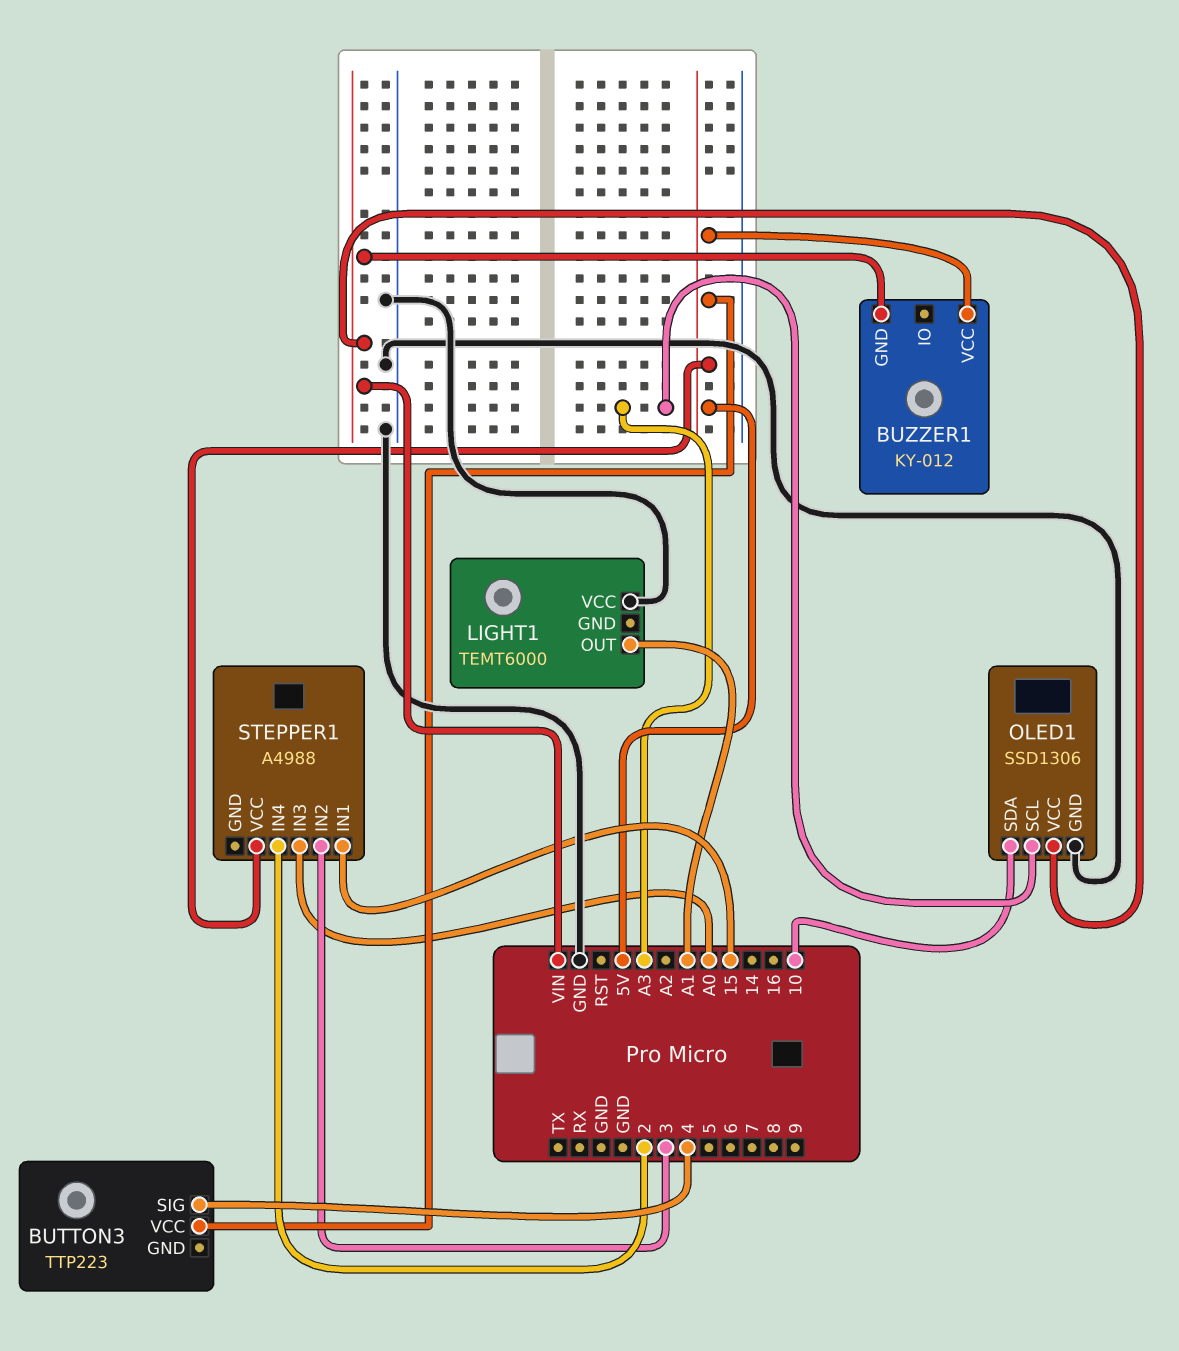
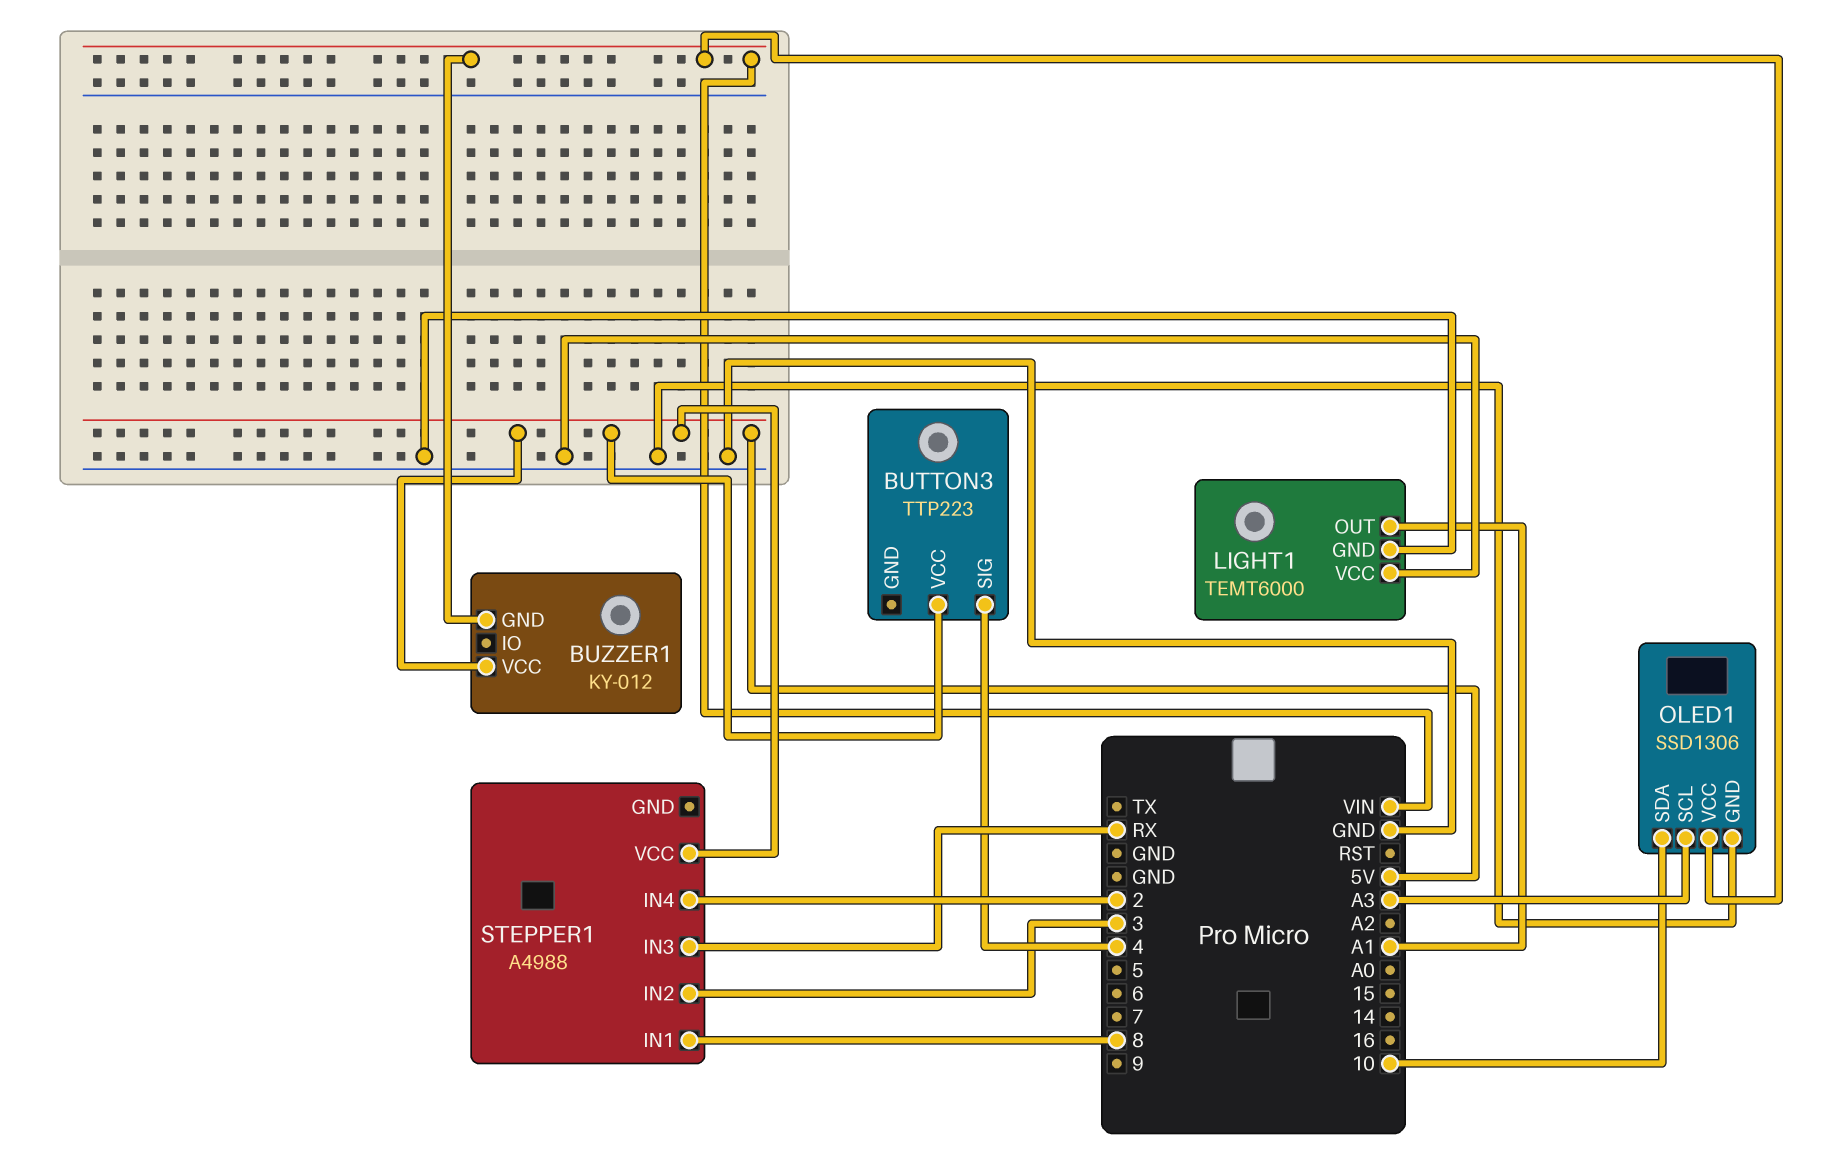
LIGHT1 pin GND: none -> GND
STEPPER1 pin IN1: 15 -> 8
STEPPER1 pin IN3: A0 -> RX

